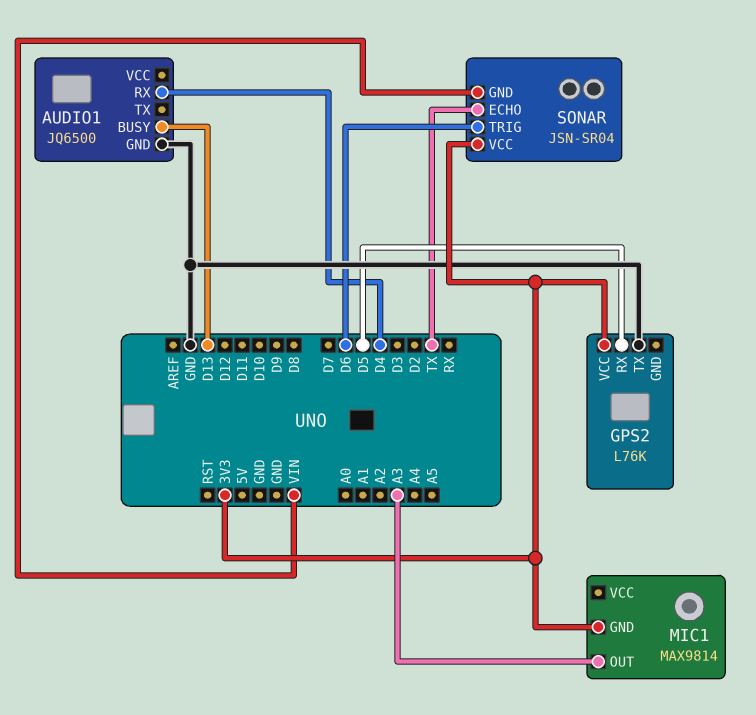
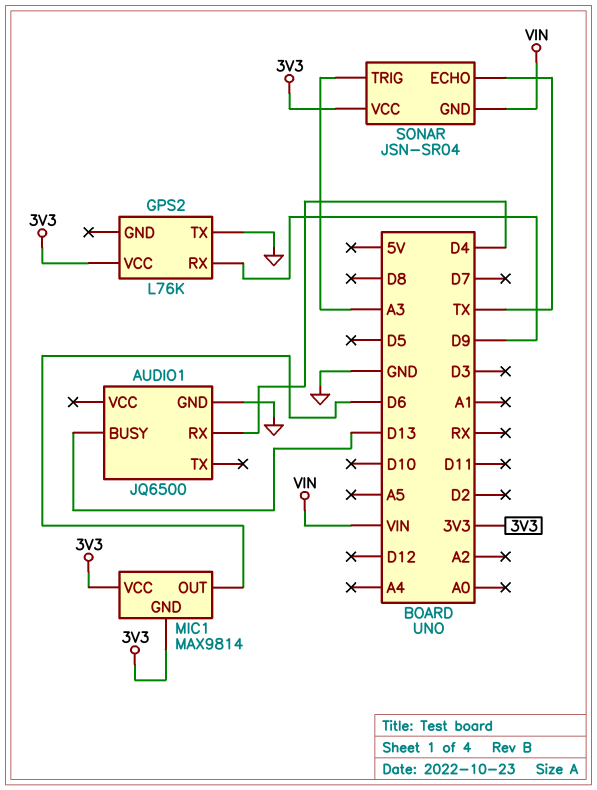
GPS2 pin RX: D5 -> D9
MIC1 pin OUT: A3 -> D6
MIC1 pin VCC: none -> 3V3
SONAR pin TRIG: D6 -> A3

